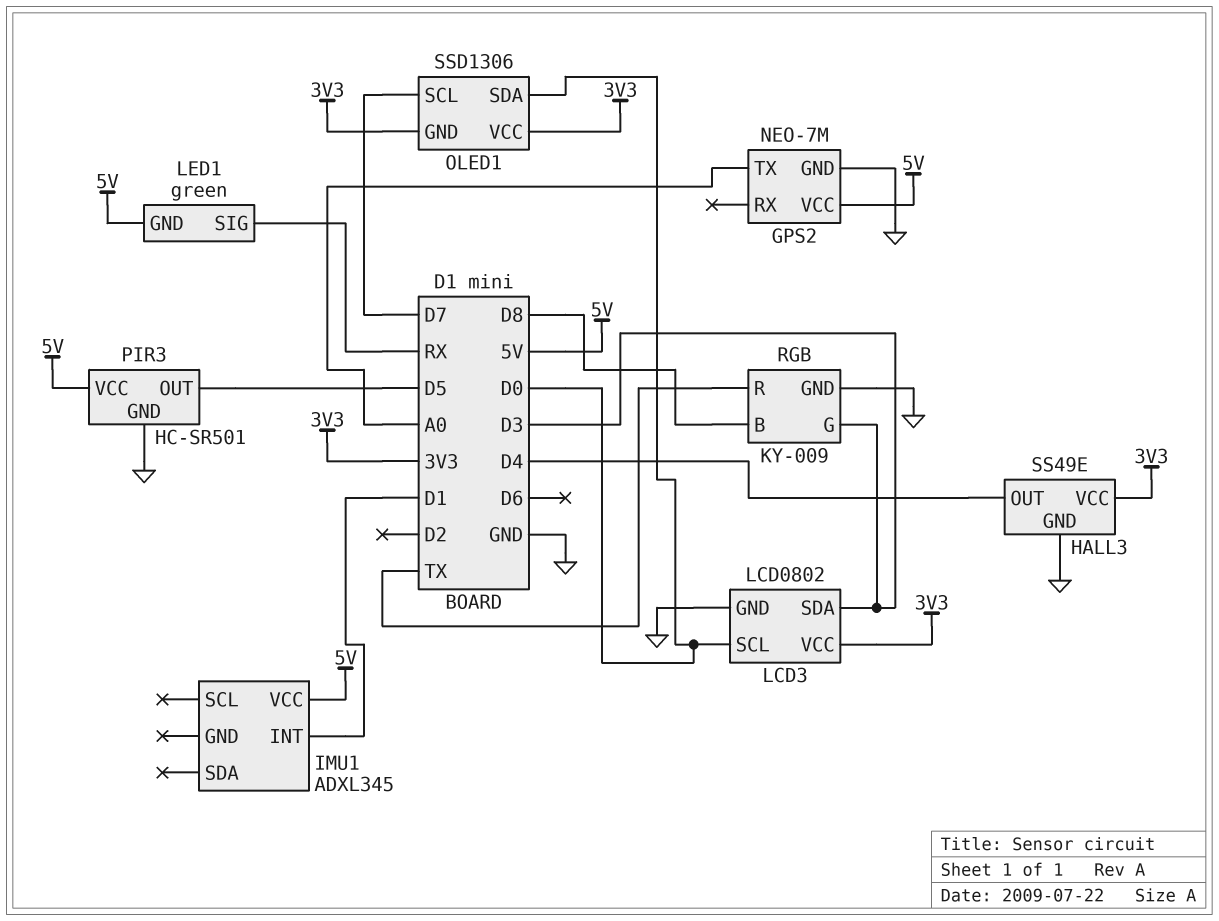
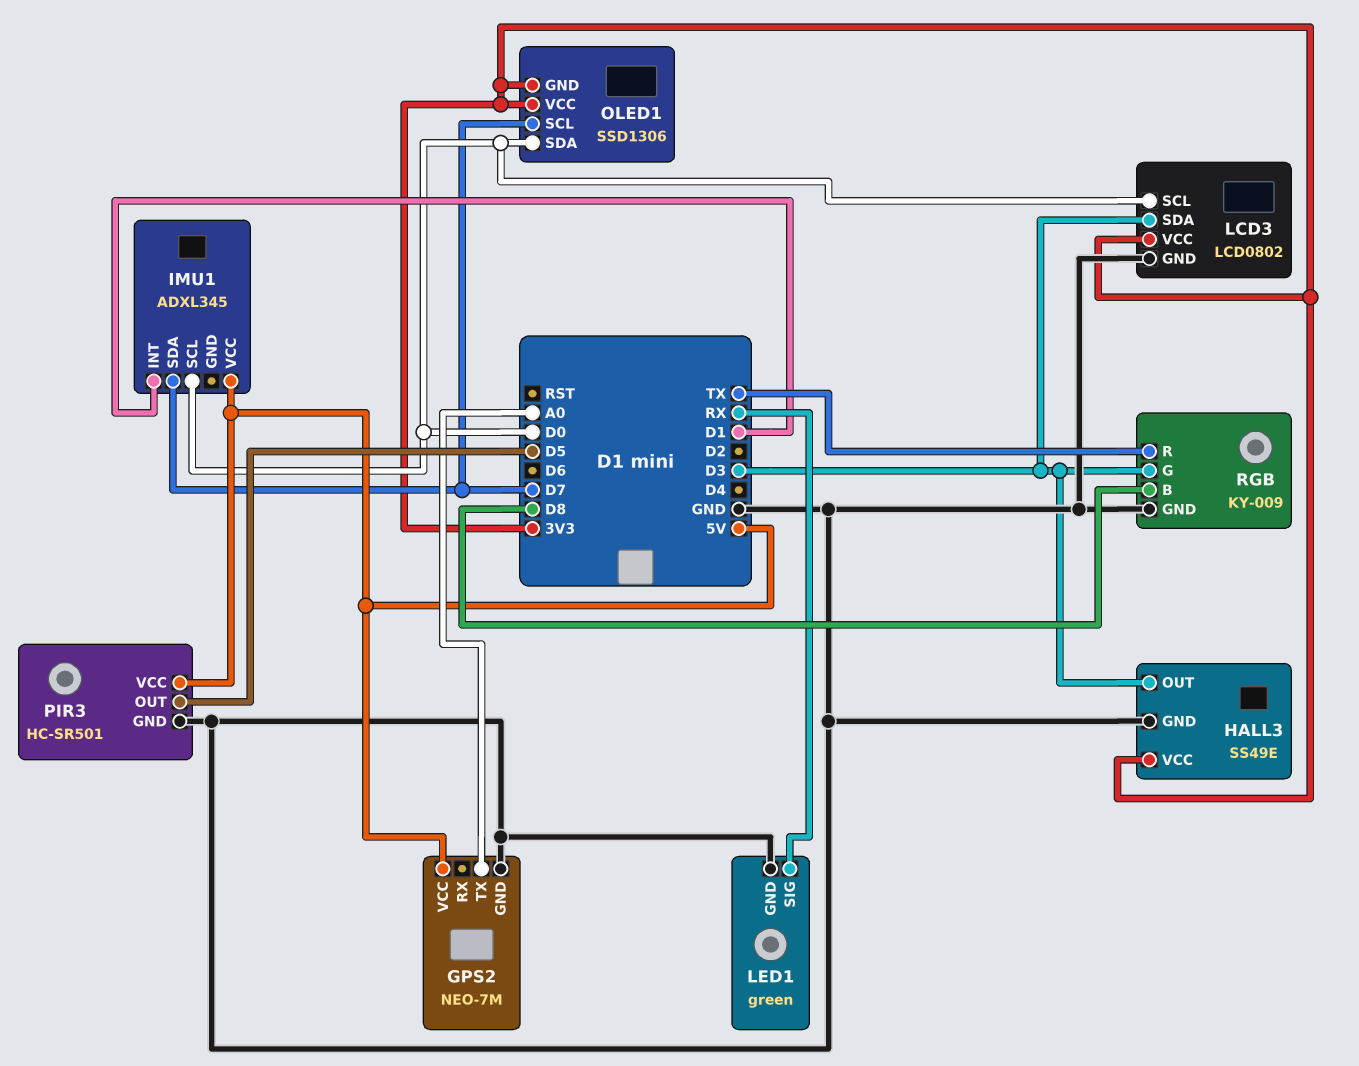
HALL3 pin OUT: D4 -> D3
IMU1 pin SCL: none -> D0
IMU1 pin SDA: none -> D7
LED1 pin GND: 5V -> GND

